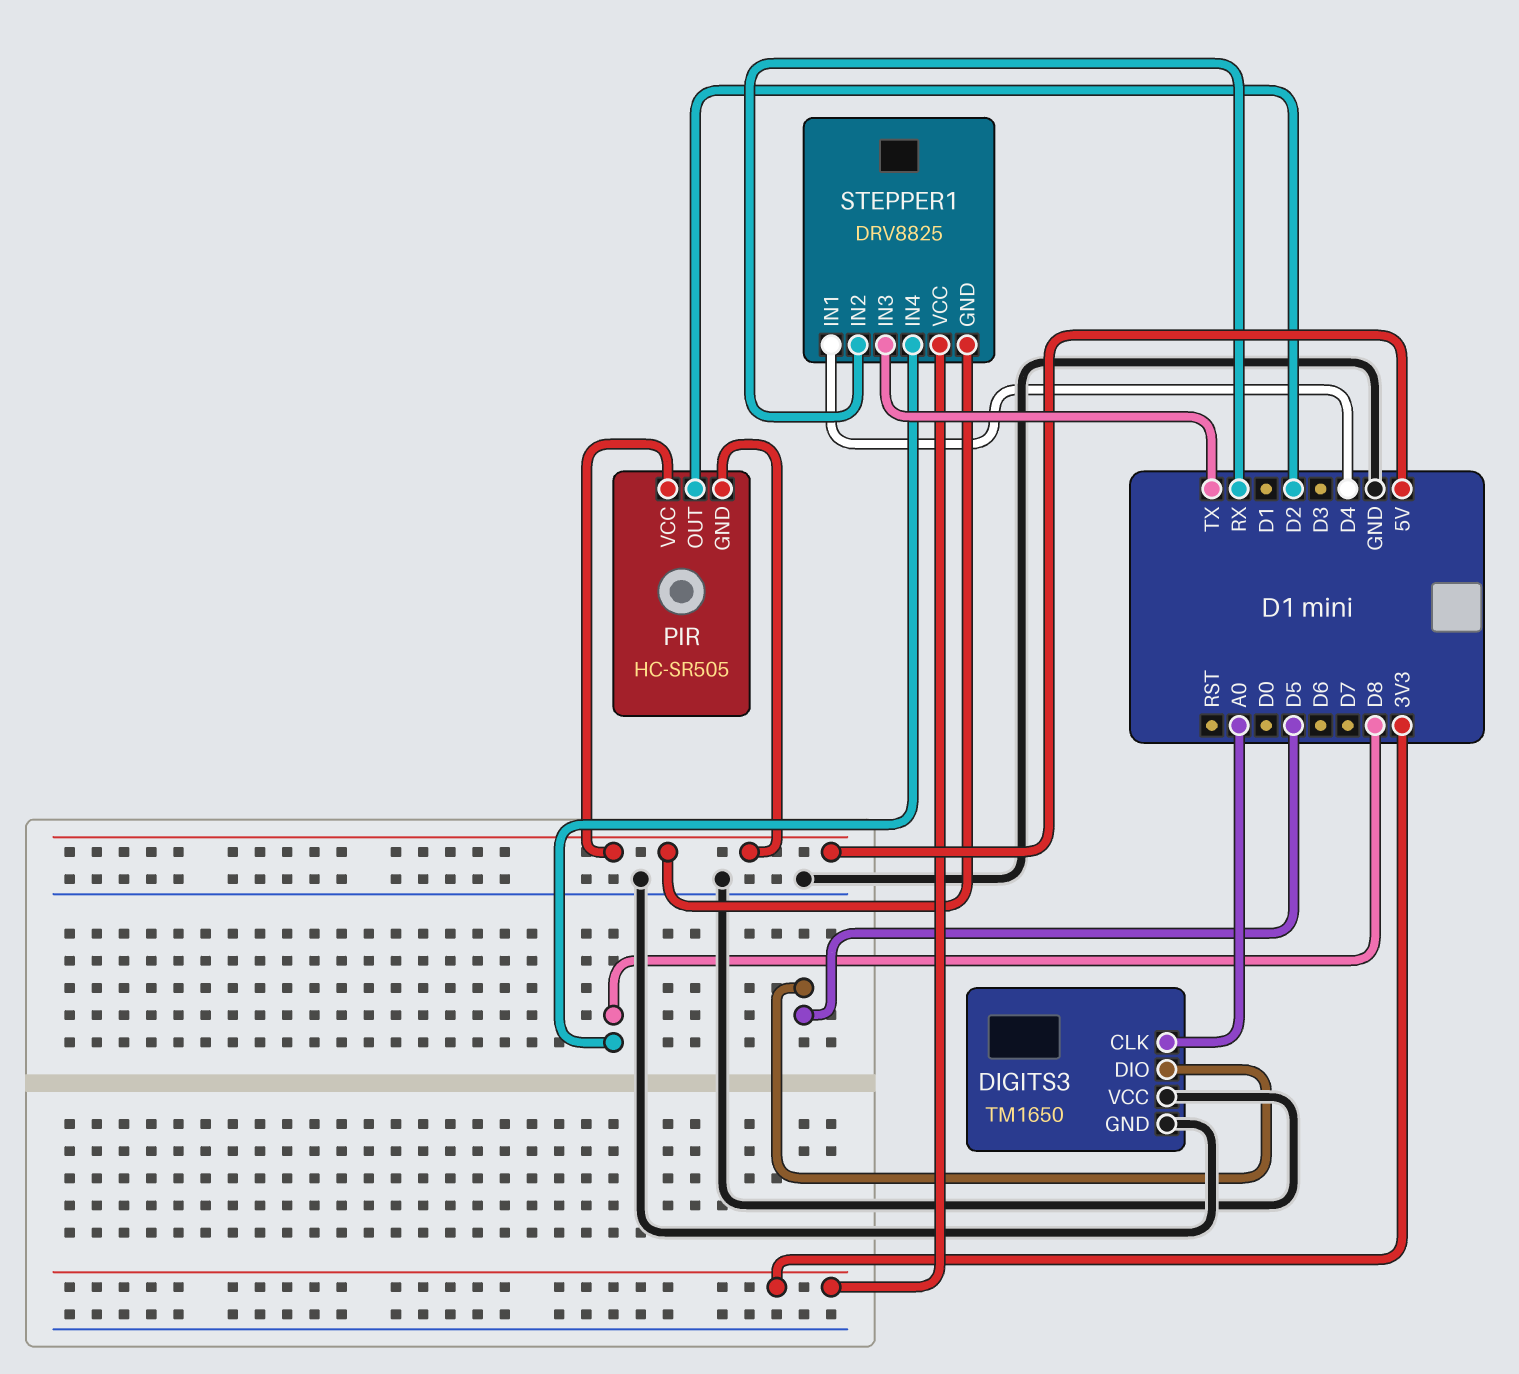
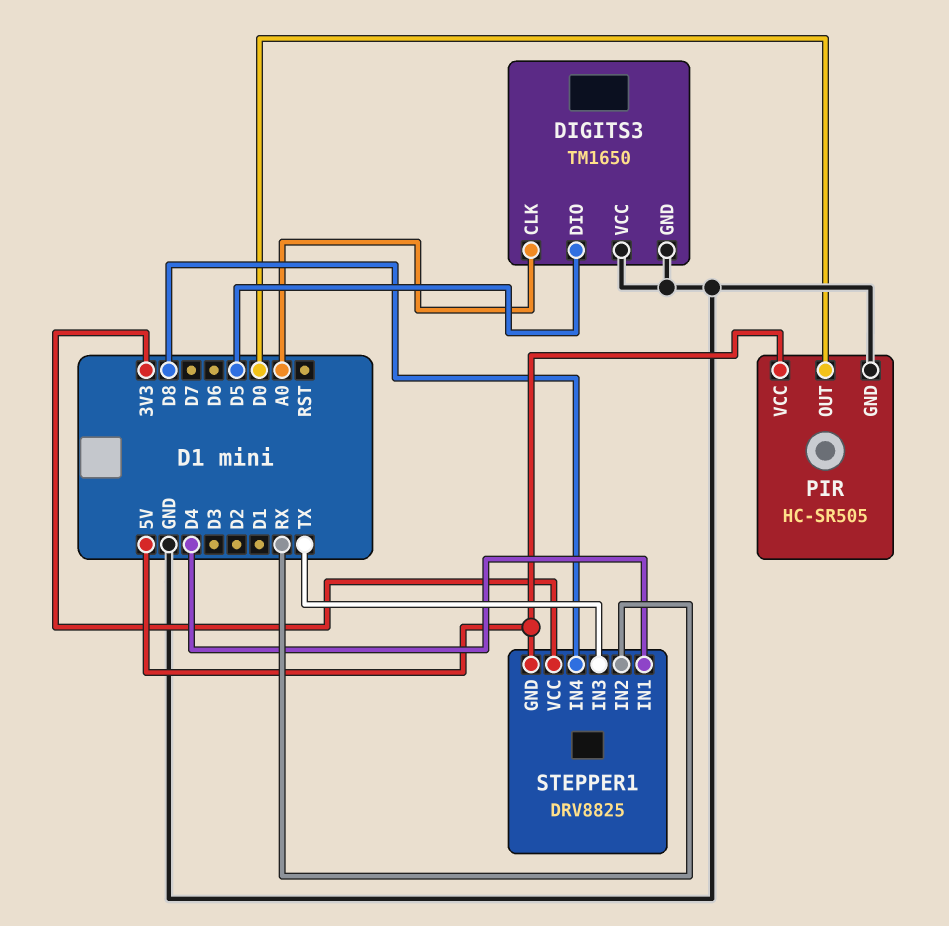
PIR pin GND: 5V -> GND
PIR pin OUT: D2 -> D0

